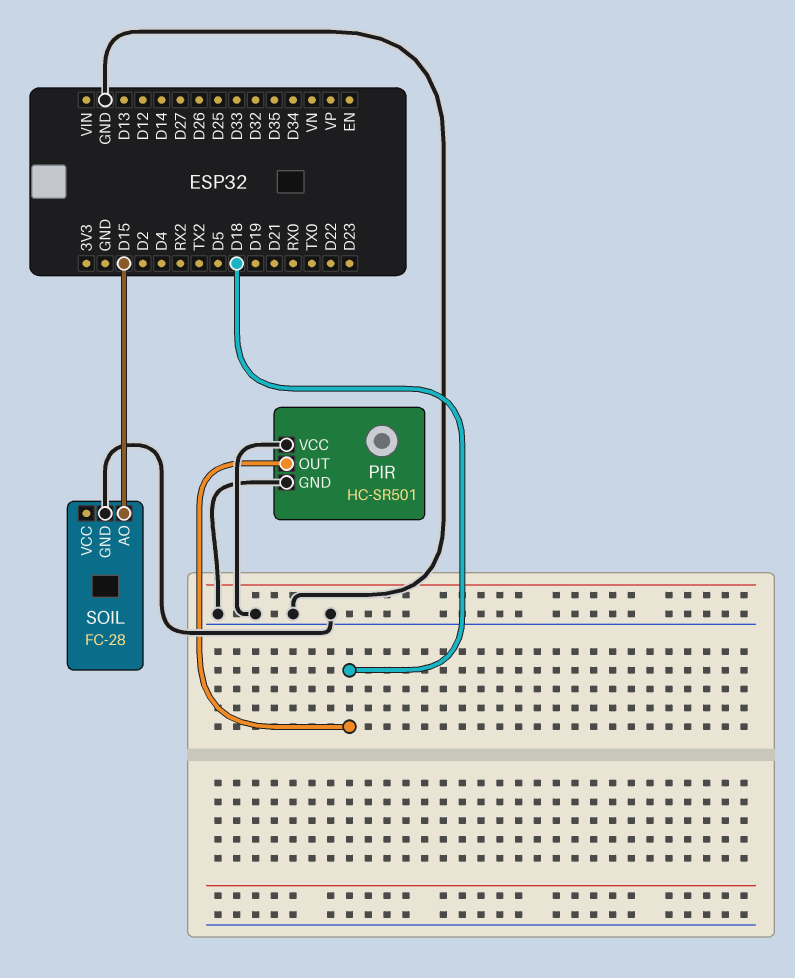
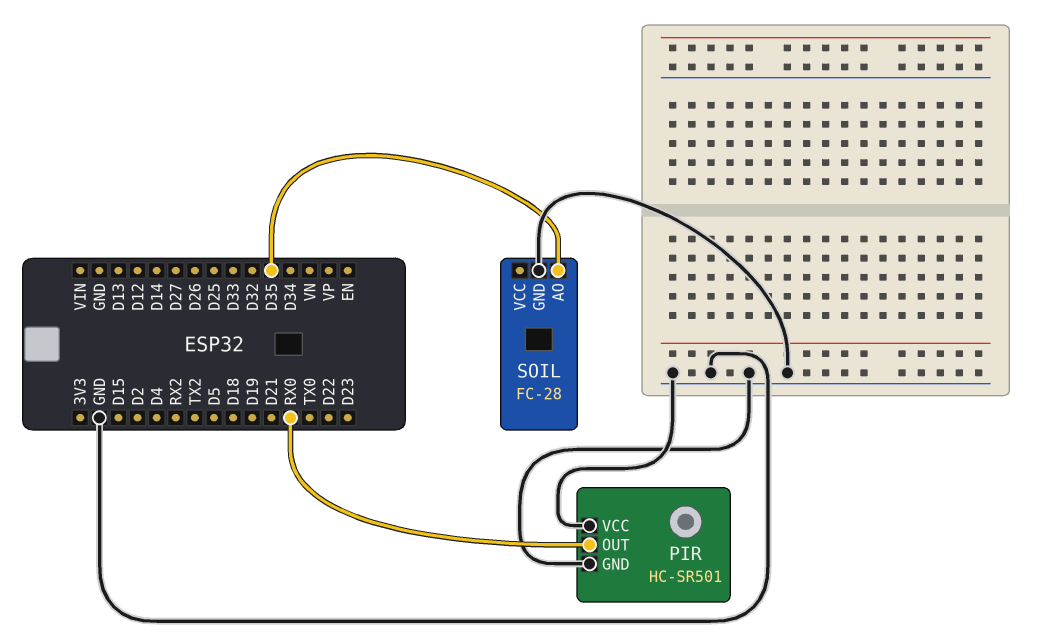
PIR pin OUT: D18 -> RX0
SOIL pin AO: D15 -> D35

